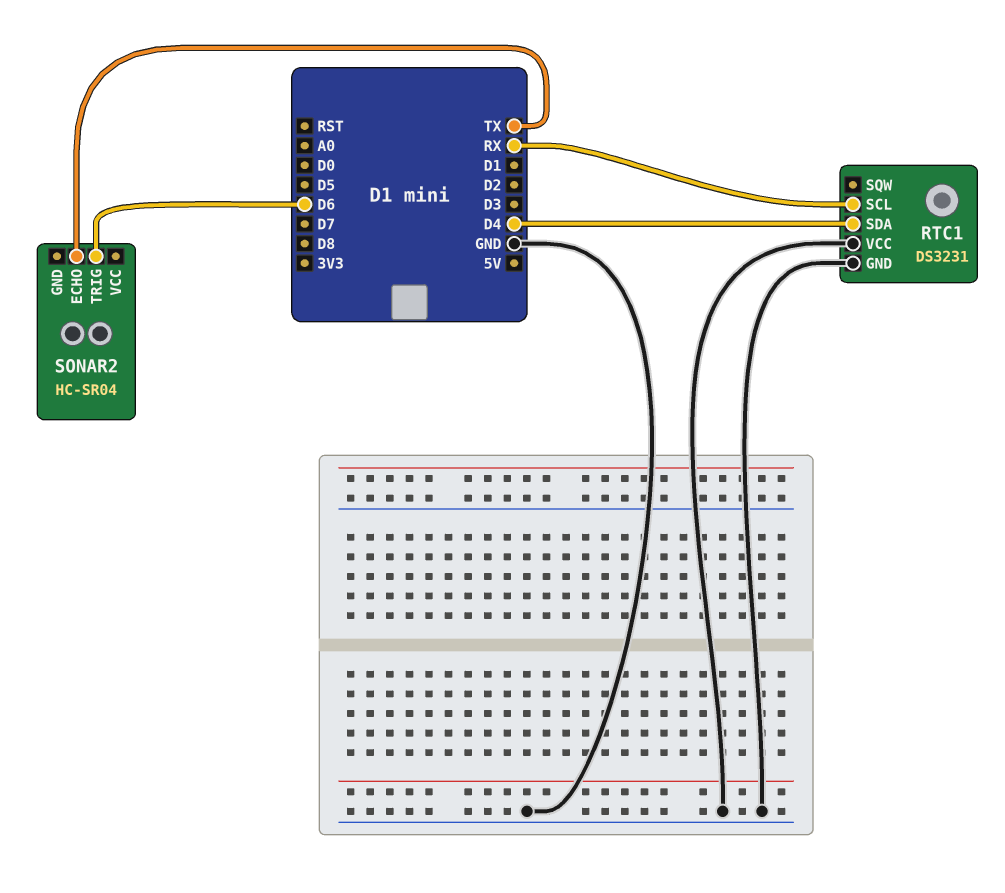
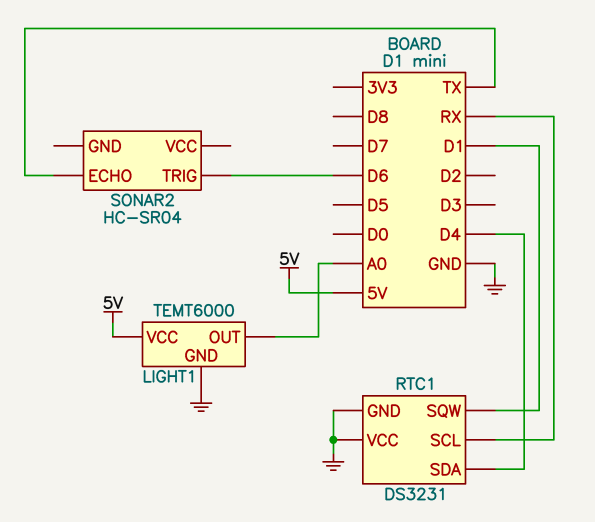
LIGHT1: none -> TEMT6000
LIGHT1 pin GND: none -> GND
LIGHT1 pin OUT: none -> A0
LIGHT1 pin VCC: none -> 5V
RTC1 pin SQW: none -> D1

